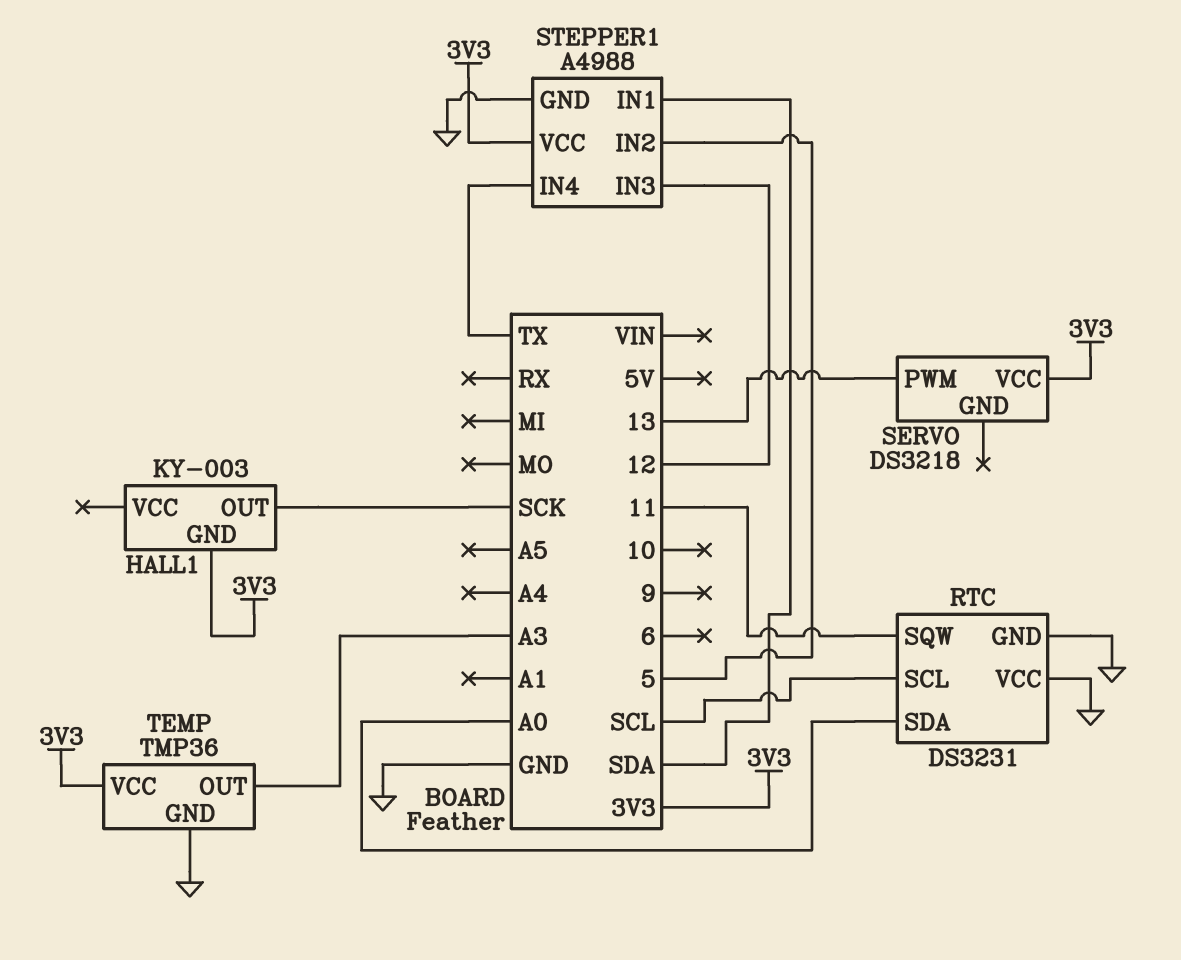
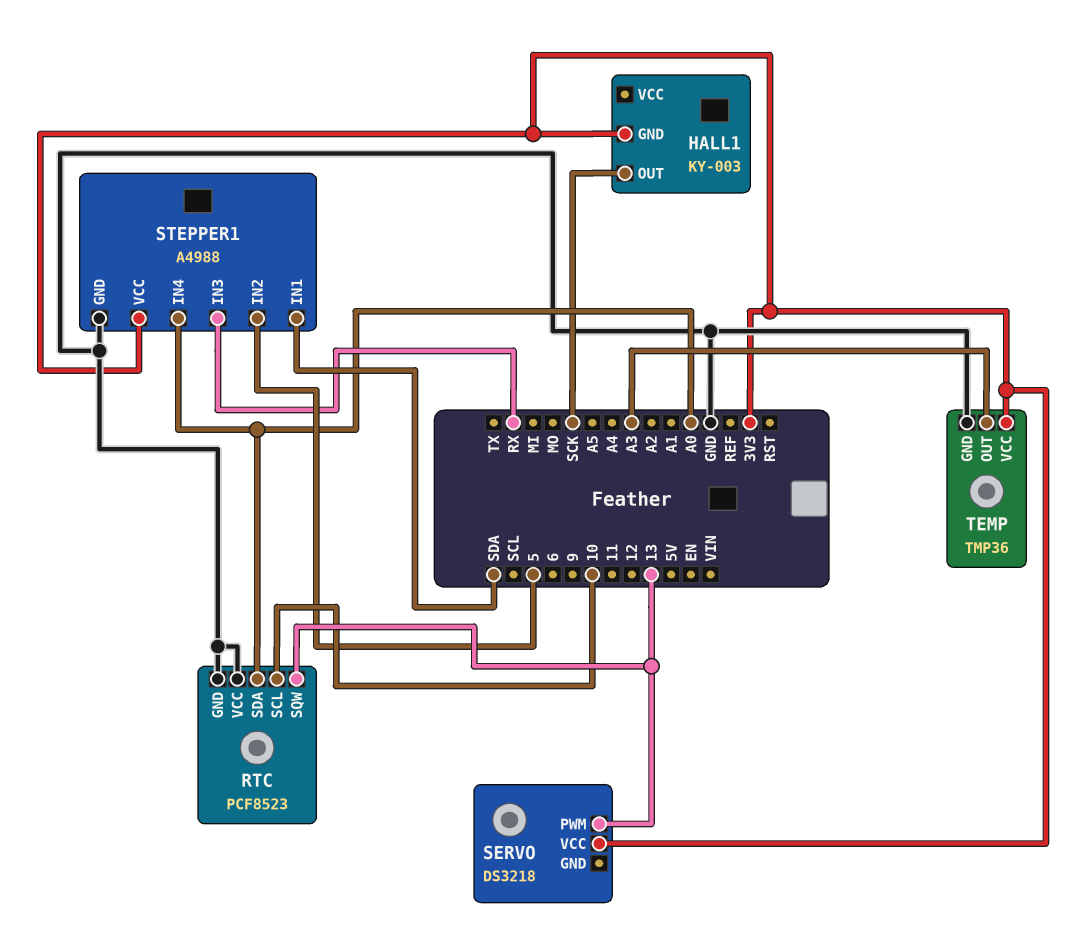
RTC: DS3231 -> PCF8523
RTC pin SCL: SCL -> 10
RTC pin SQW: 11 -> 13
STEPPER1 pin IN3: 12 -> RX
STEPPER1 pin IN4: TX -> A0

